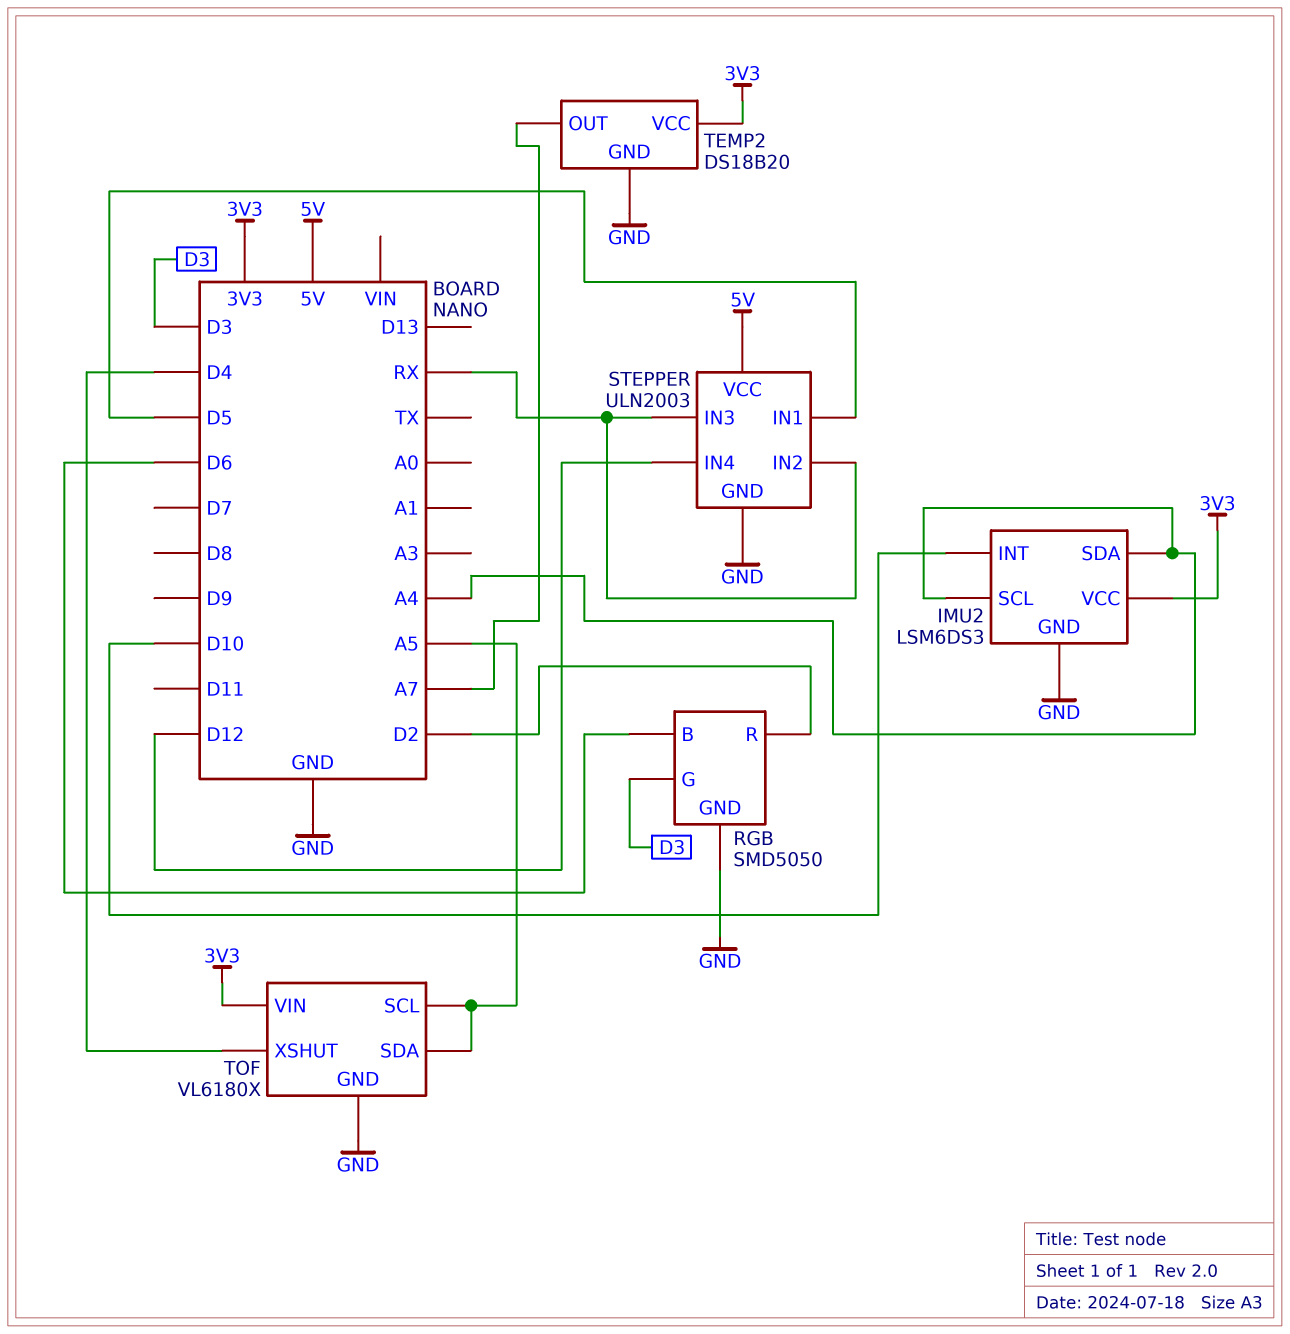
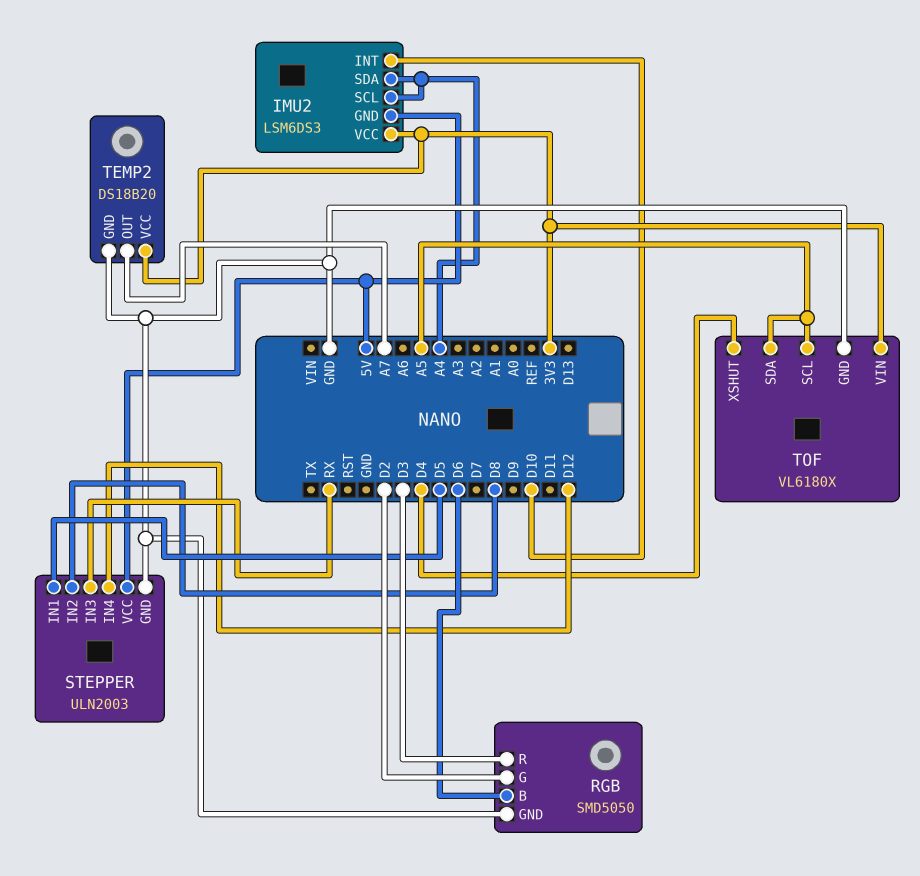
IMU2 pin GND: GND -> 5V
RGB pin G: D3 -> D2
RGB pin R: D2 -> D3
STEPPER pin IN2: RX -> D8

